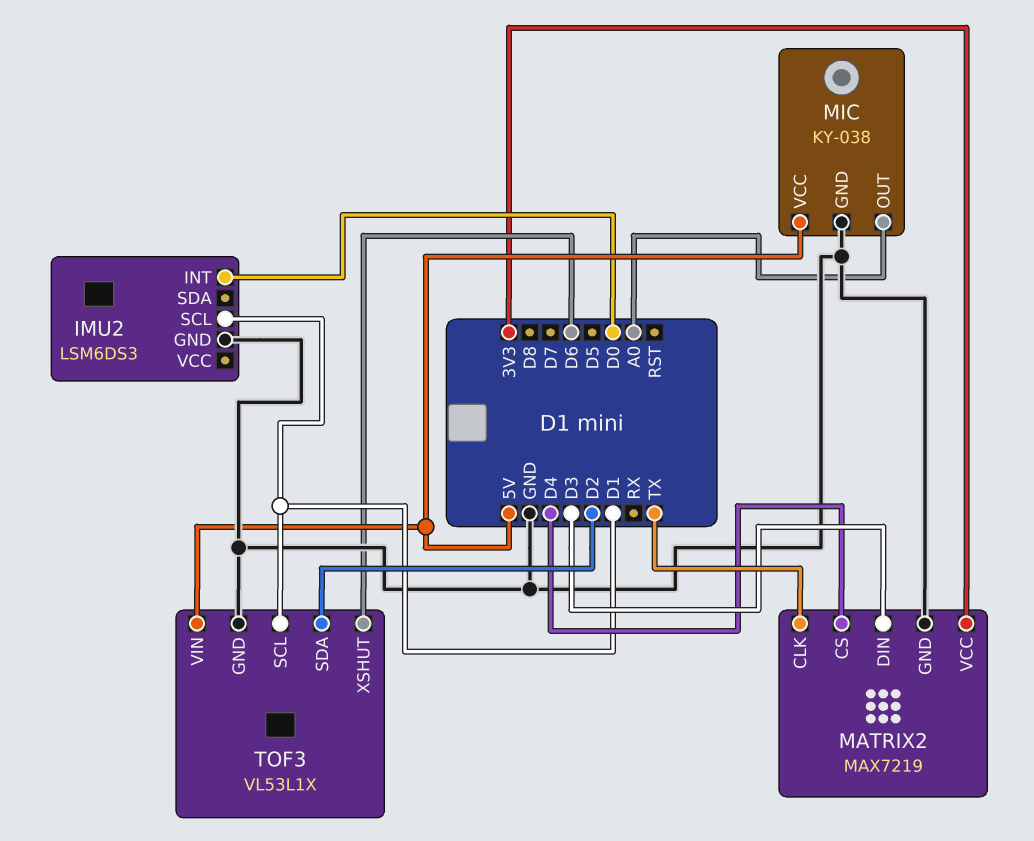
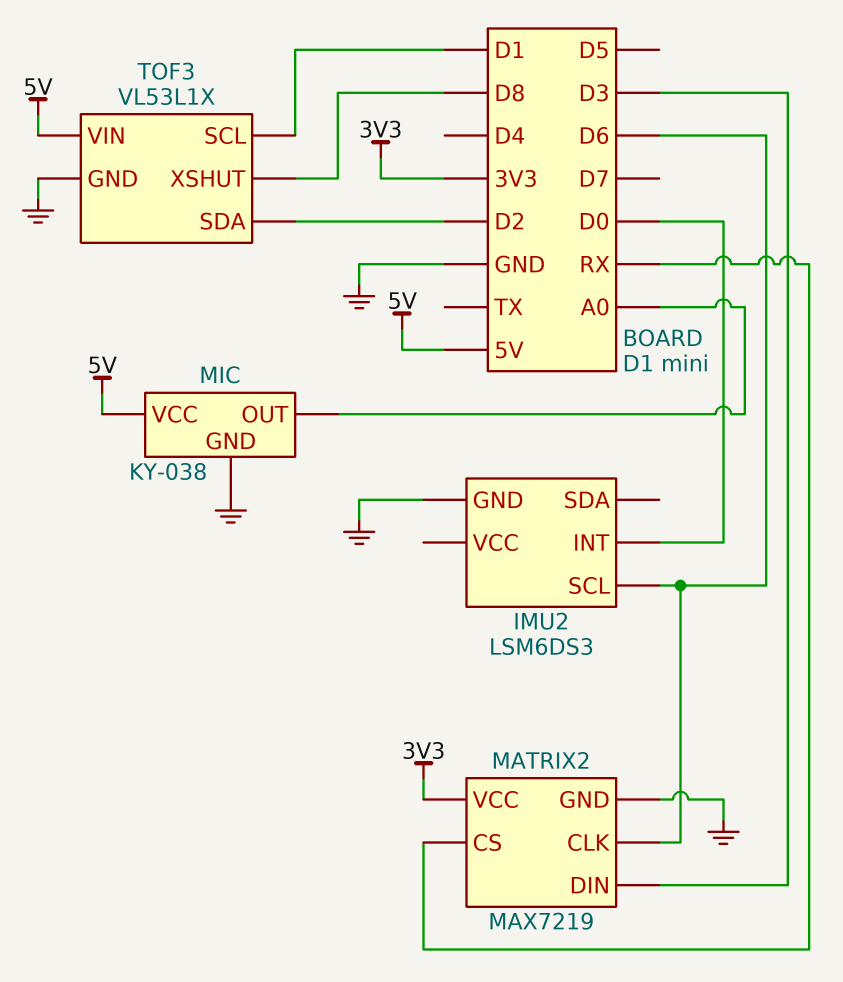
IMU2 pin SCL: D1 -> D6
MATRIX2 pin CLK: TX -> D6
MATRIX2 pin CS: D4 -> RX
TOF3 pin XSHUT: D6 -> D8

